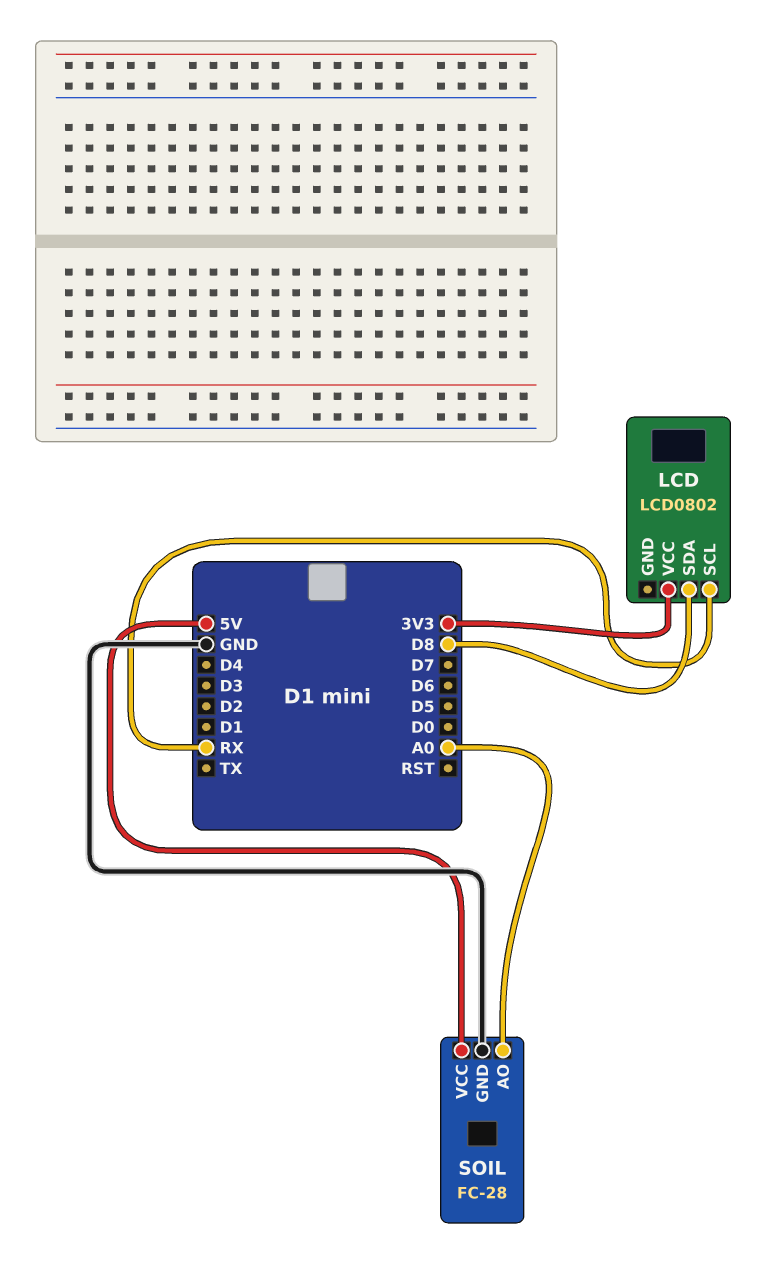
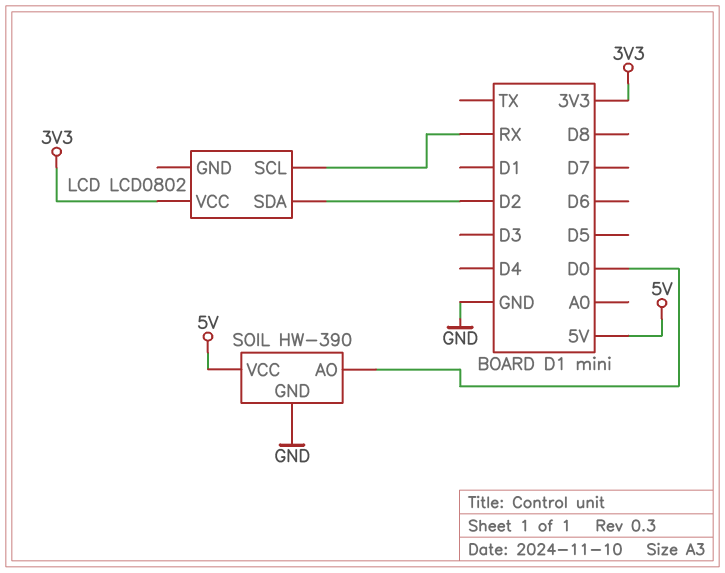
LCD pin SDA: D8 -> D2
SOIL: FC-28 -> HW-390
SOIL pin AO: A0 -> D0

